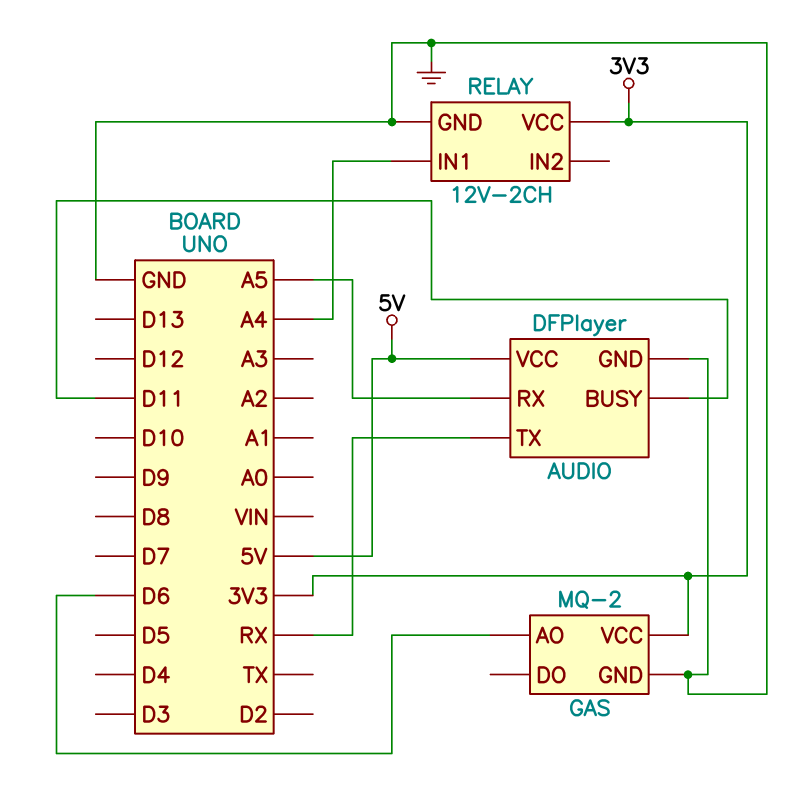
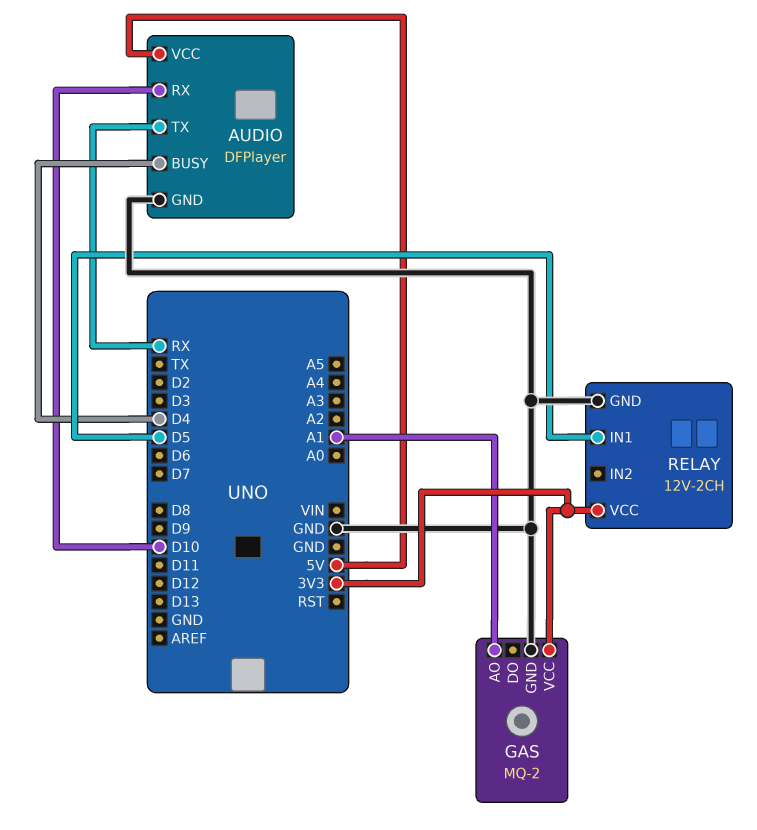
AUDIO pin BUSY: D11 -> D4
AUDIO pin RX: A5 -> D10
GAS pin AO: D6 -> A1
RELAY pin IN1: A4 -> D5

